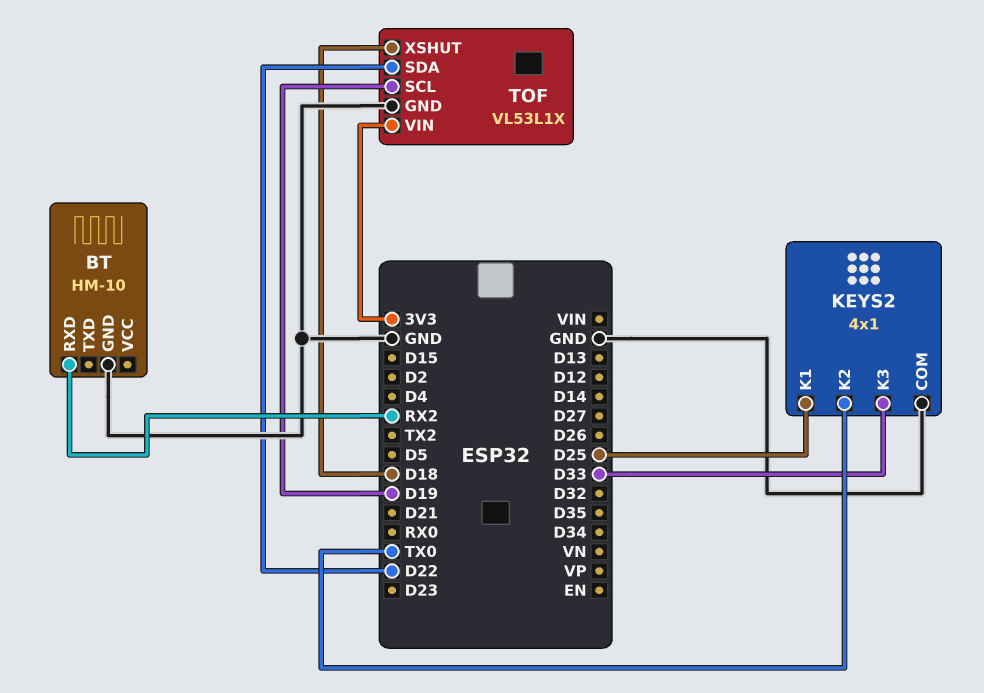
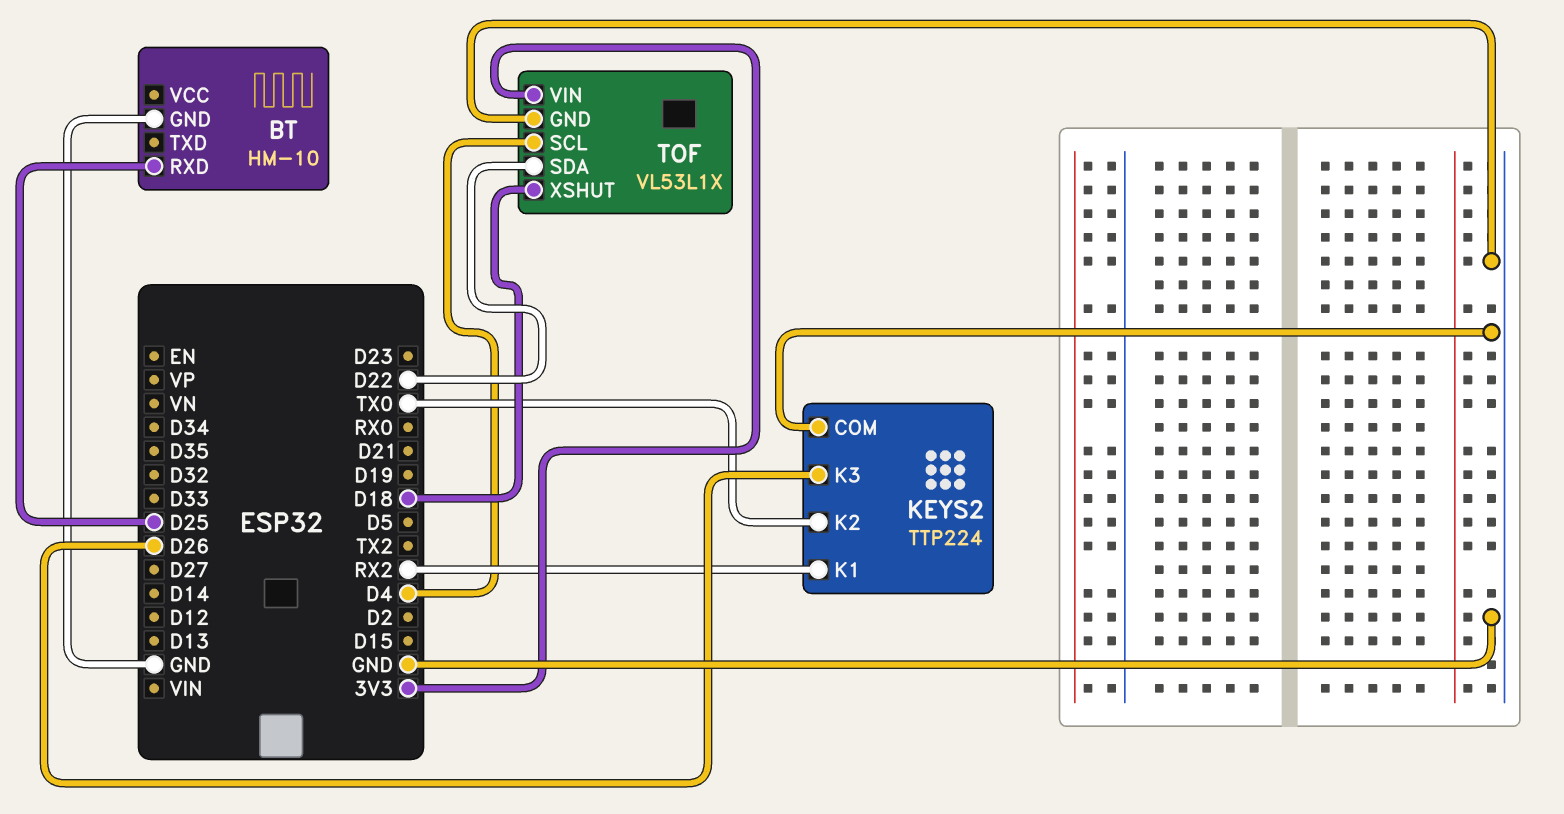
BT pin RXD: RX2 -> D25
KEYS2: 4x1 -> TTP224
KEYS2 pin K1: D25 -> RX2
KEYS2 pin K3: D33 -> D26
TOF pin SCL: D19 -> D4

